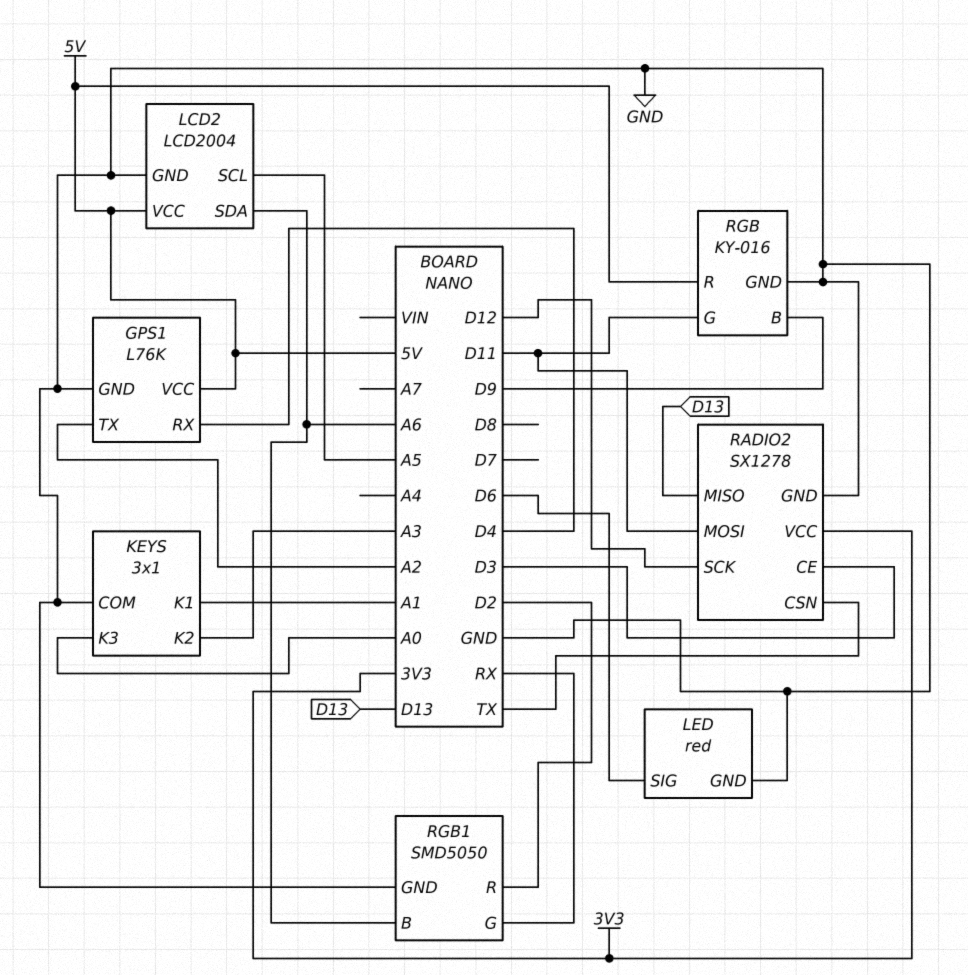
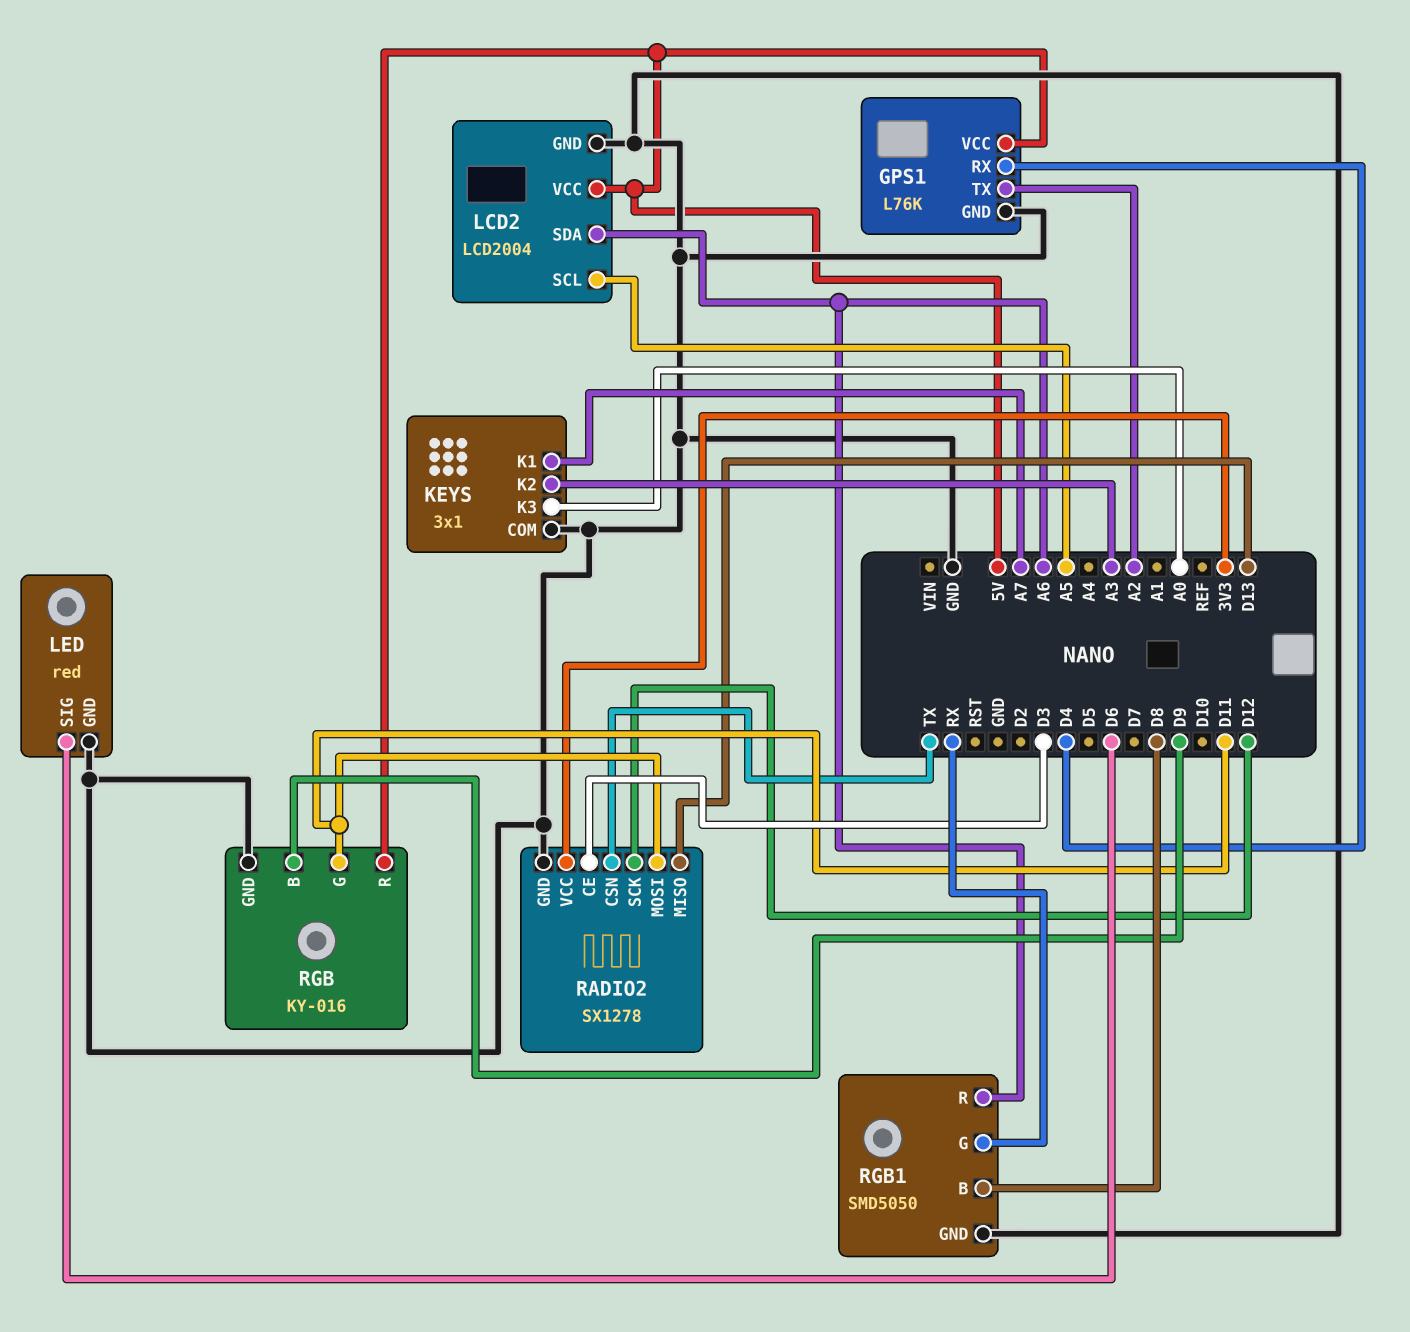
KEYS pin K1: A1 -> A7
RGB1 pin B: A6 -> D8
RGB1 pin R: D2 -> A6

